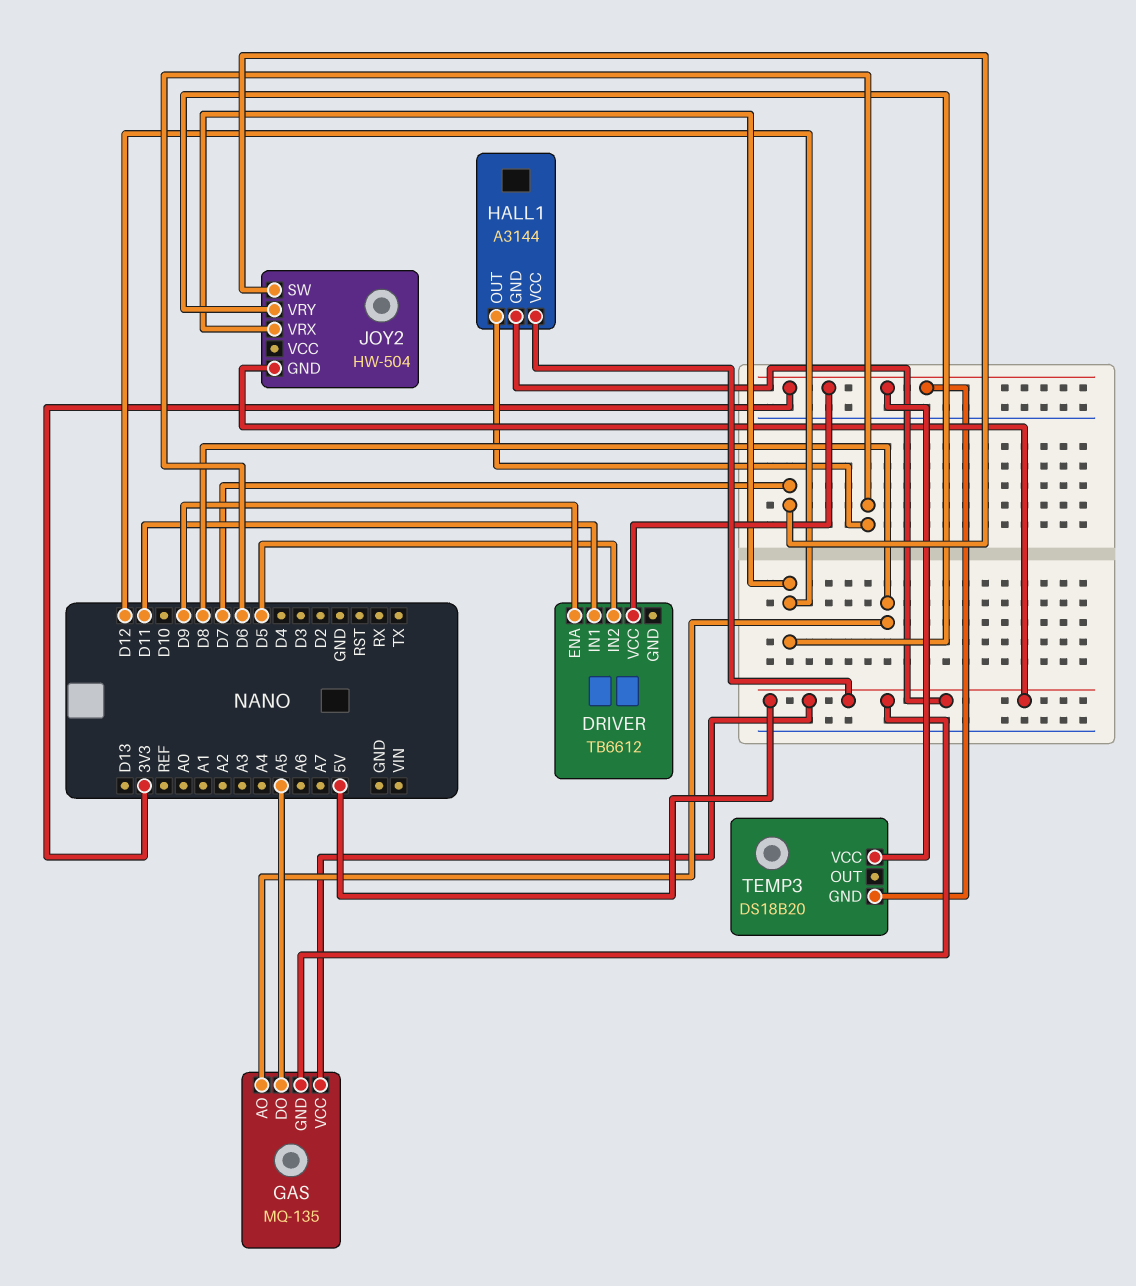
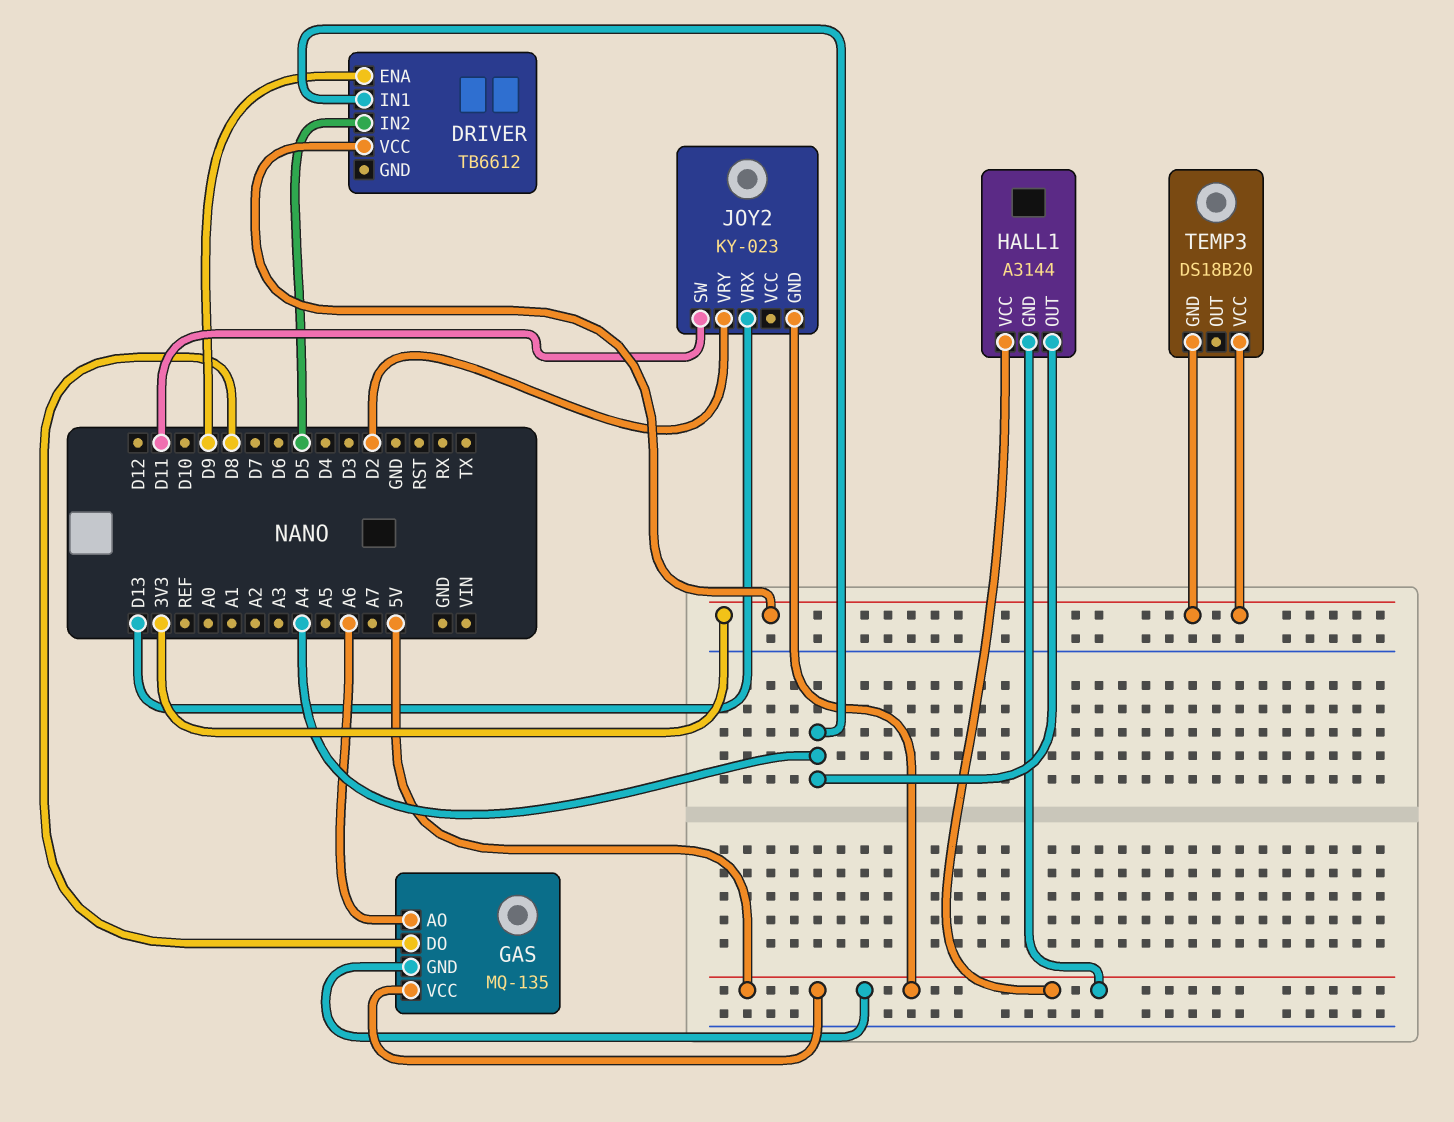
DRIVER pin IN1: D11 -> A4
GAS pin AO: D8 -> A6
GAS pin DO: A5 -> D8
HALL1 pin OUT: D6 -> A4
JOY2: HW-504 -> KY-023
JOY2 pin SW: D7 -> D11
JOY2 pin VRX: D12 -> D13
JOY2 pin VRY: D12 -> D2

